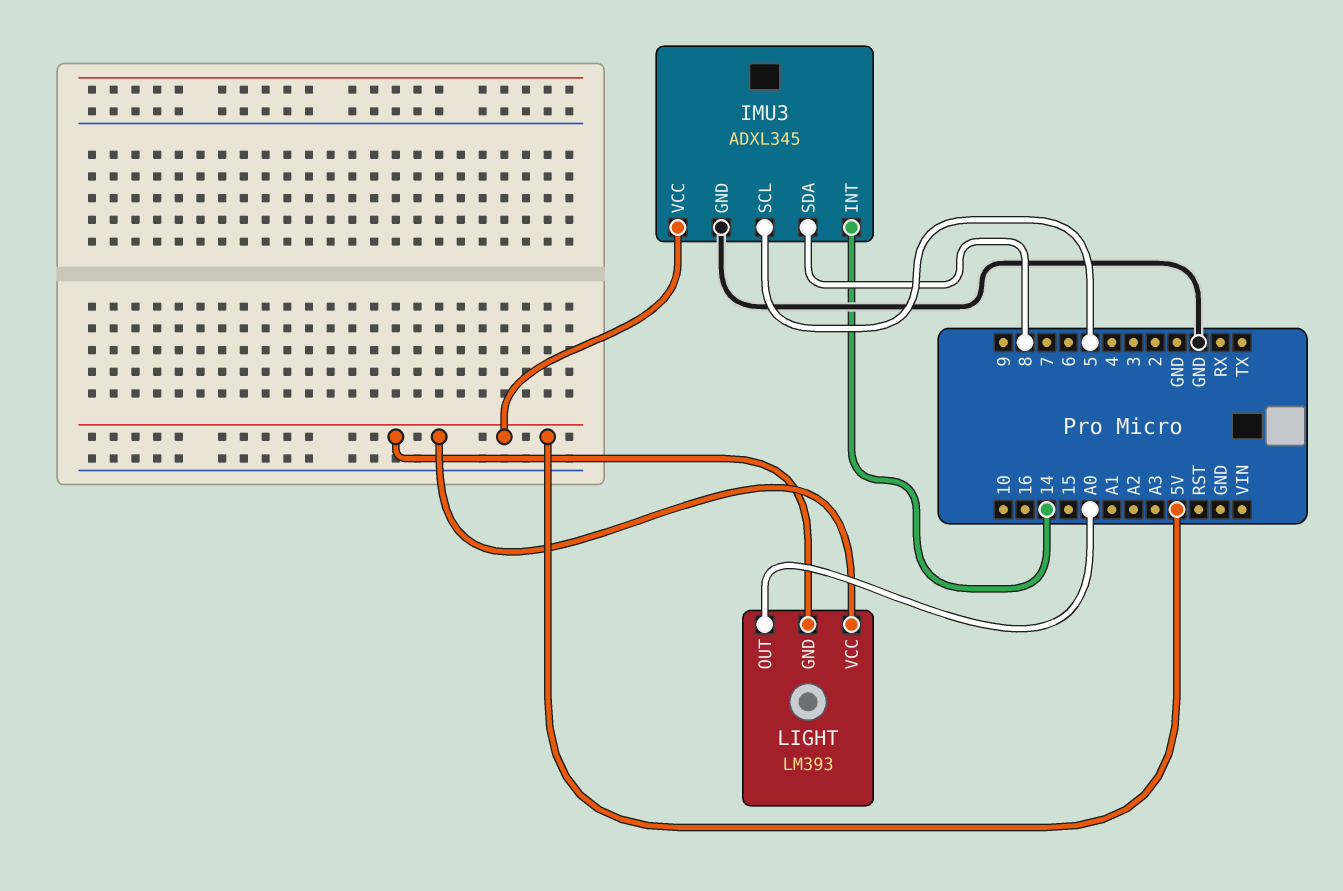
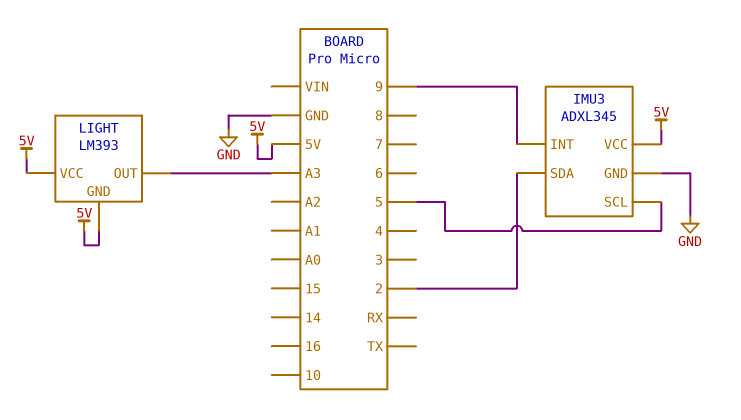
IMU3 pin INT: 14 -> 9
IMU3 pin SDA: 8 -> 2
LIGHT pin OUT: A0 -> A3

